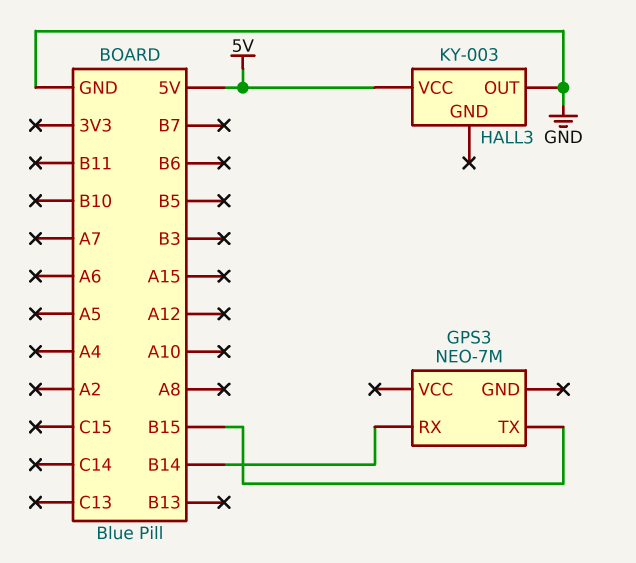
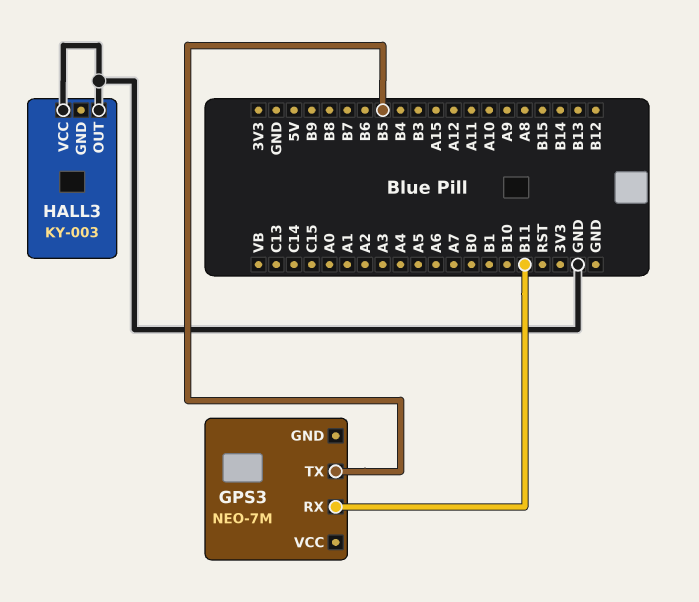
GPS3 pin RX: B14 -> B11
GPS3 pin TX: B15 -> B5
HALL3 pin VCC: 5V -> GND

